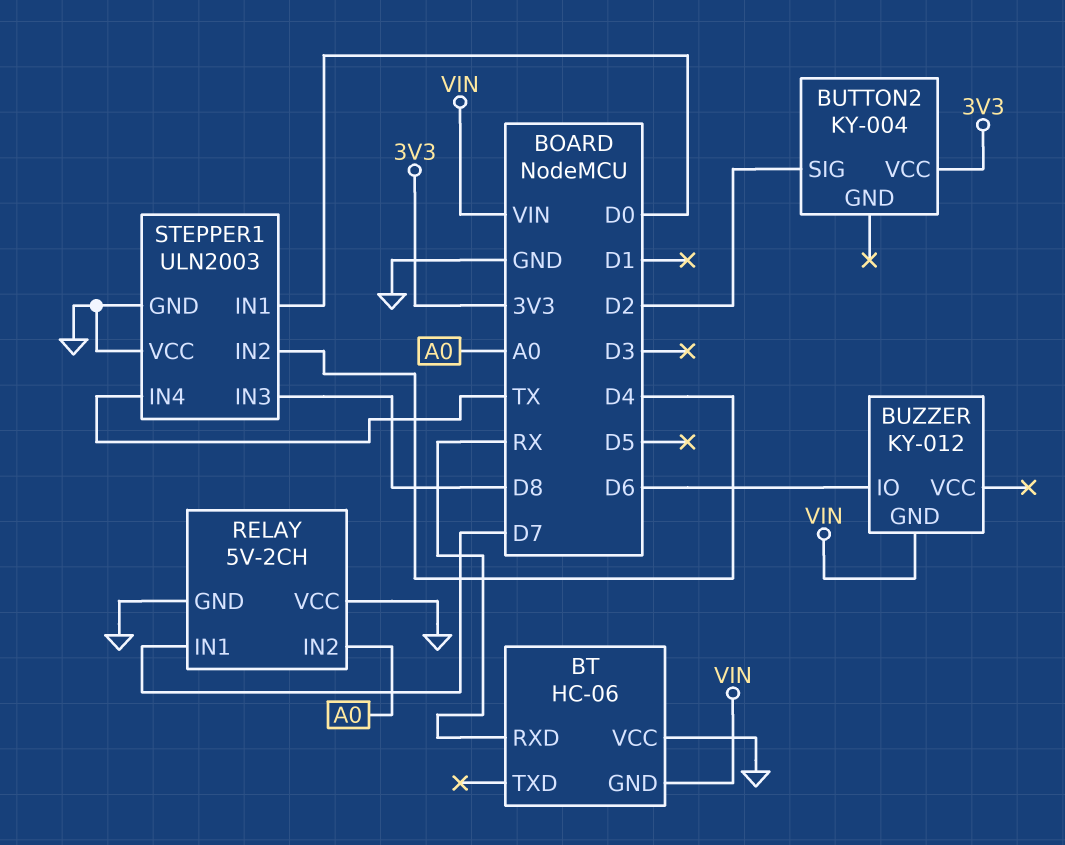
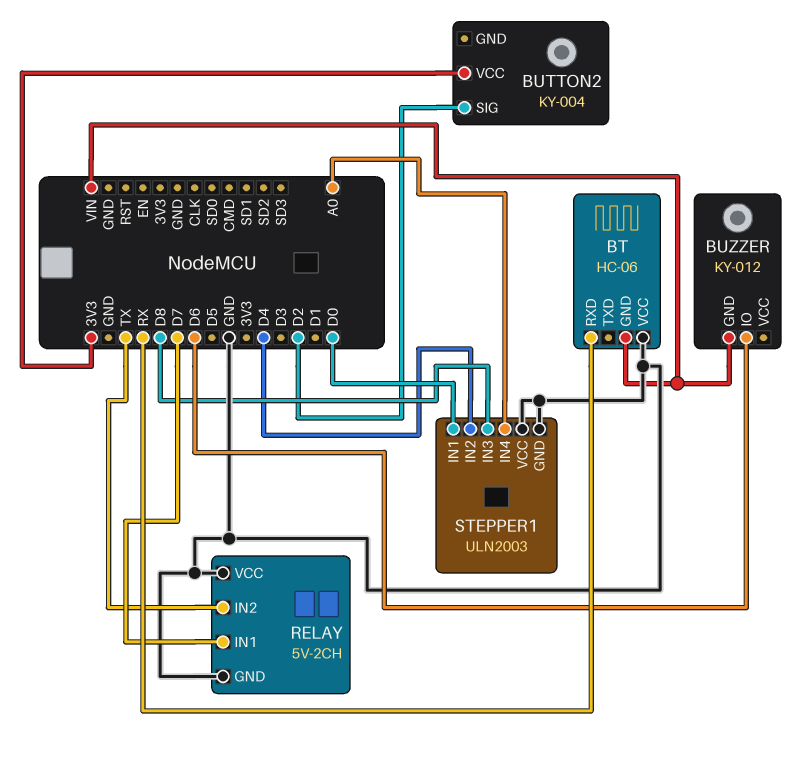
RELAY pin IN2: A0 -> TX
STEPPER1 pin IN4: TX -> A0

